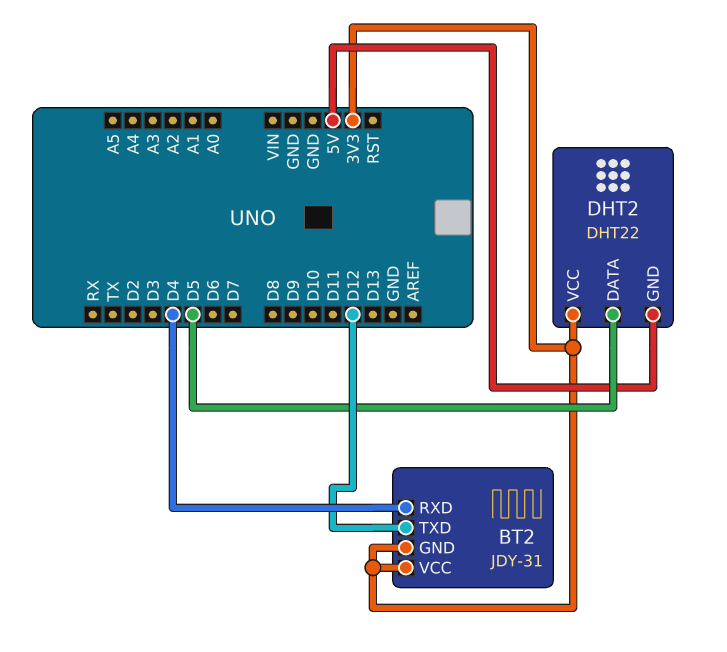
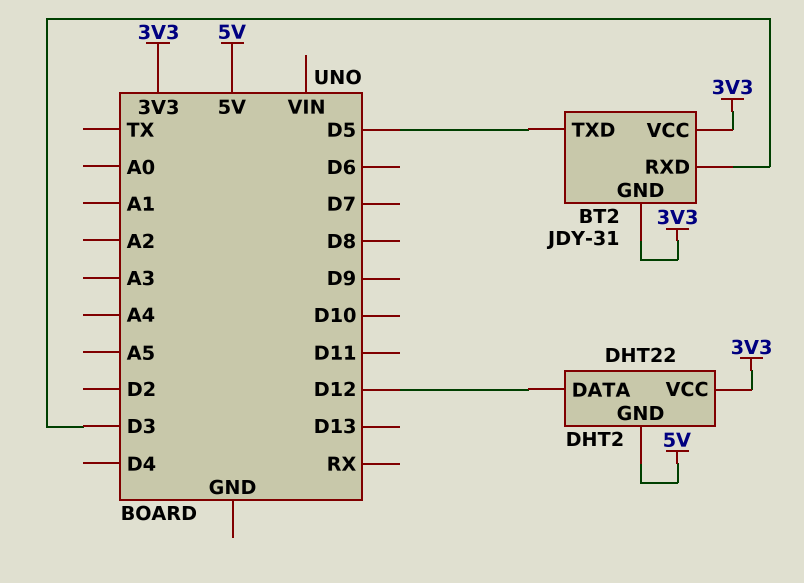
BT2 pin RXD: D4 -> D3
BT2 pin TXD: D12 -> D5
DHT2 pin DATA: D5 -> D12

